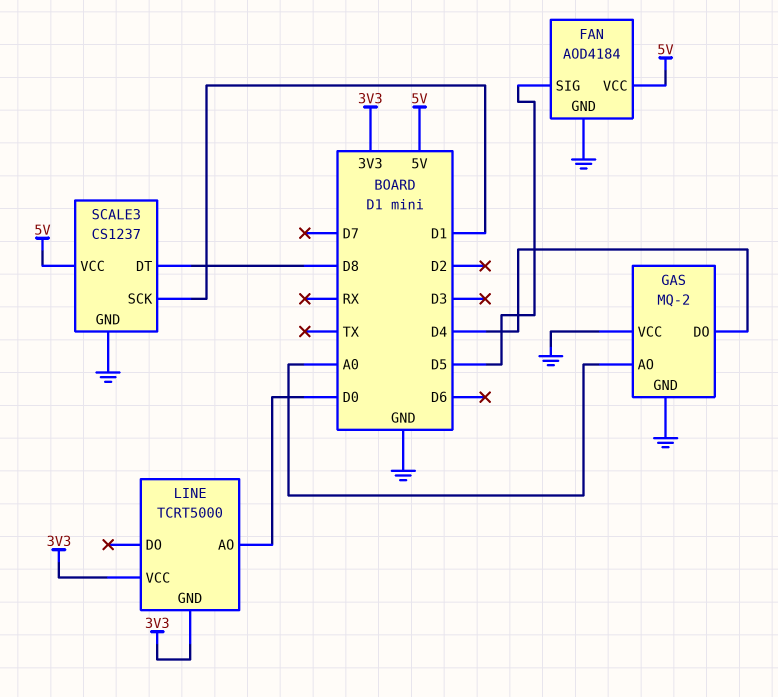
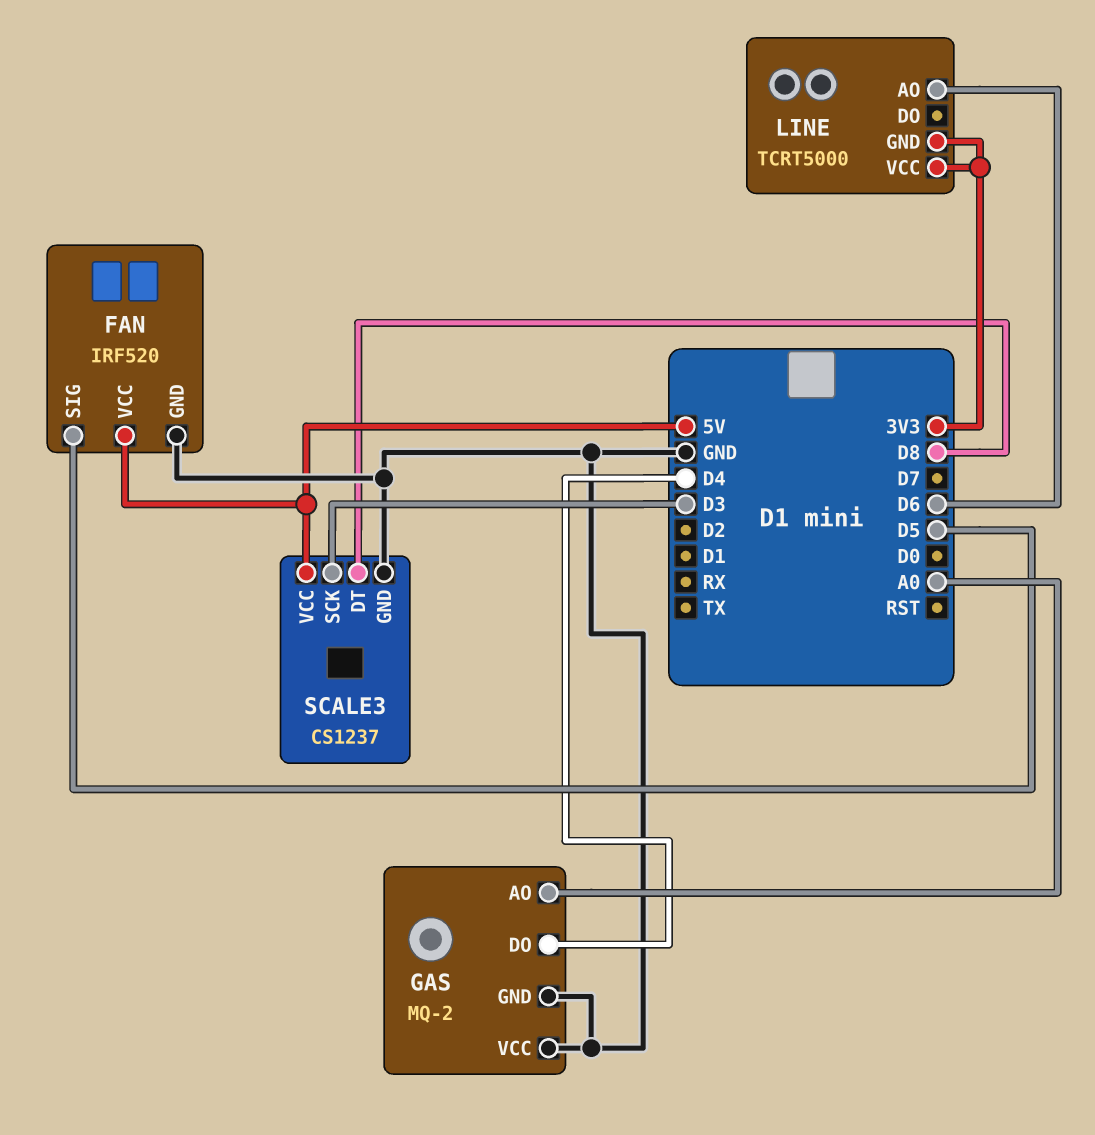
FAN: AOD4184 -> IRF520
LINE pin AO: D0 -> D6
SCALE3 pin SCK: D1 -> D3

